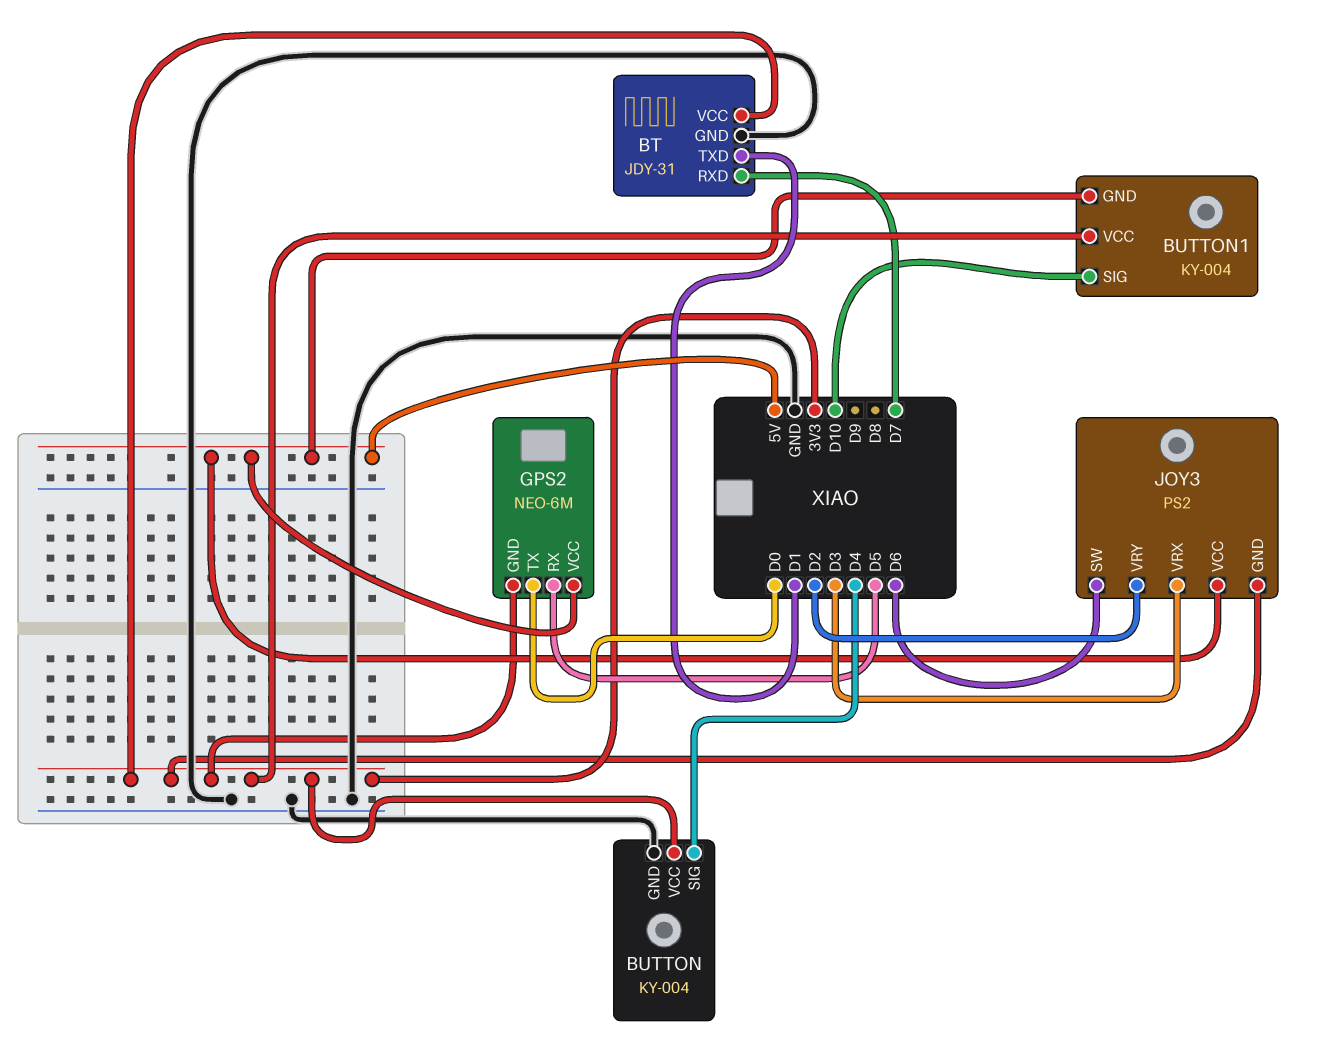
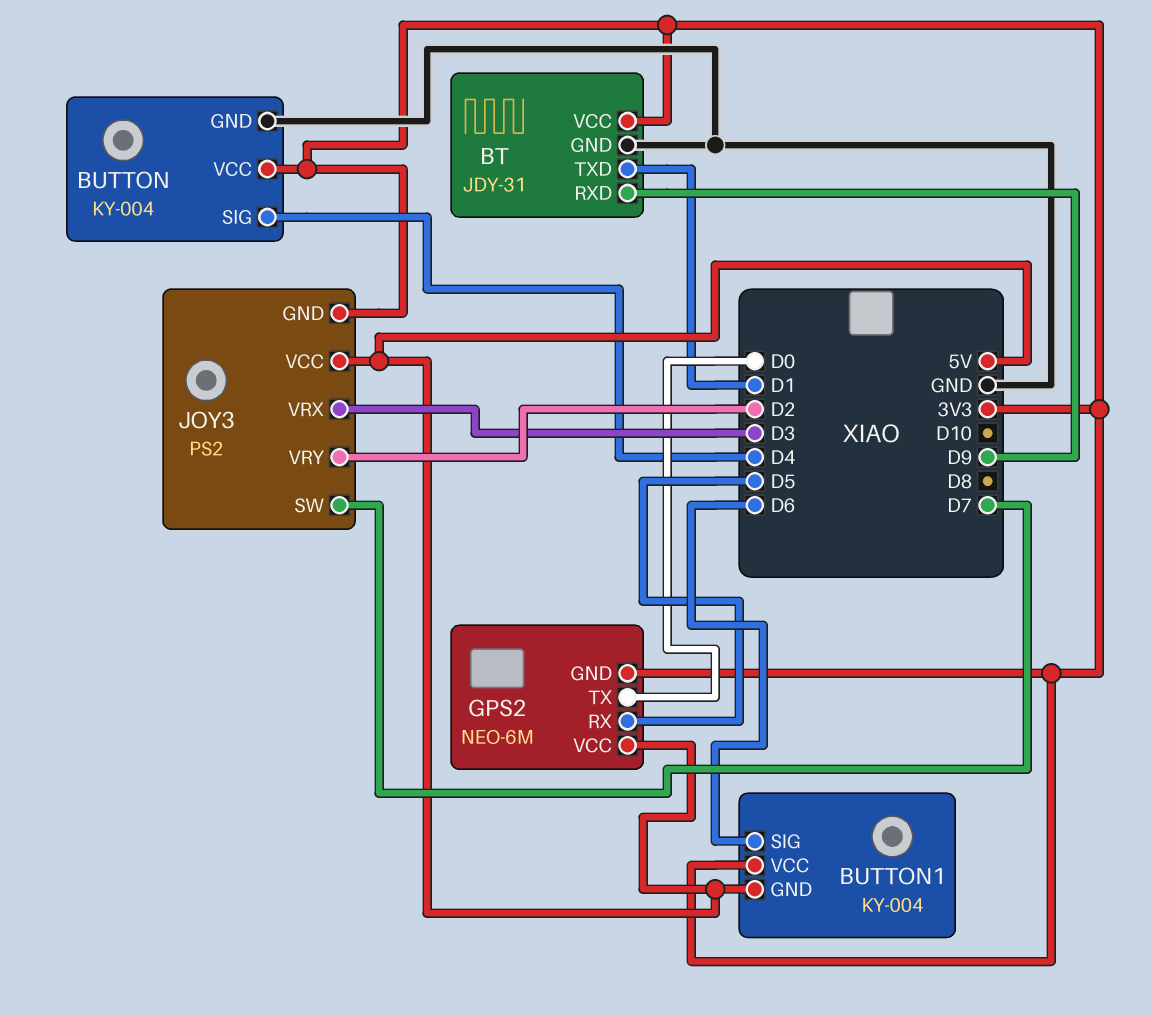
BT pin RXD: D7 -> D9
BUTTON1 pin SIG: D10 -> D6
JOY3 pin SW: D6 -> D7

